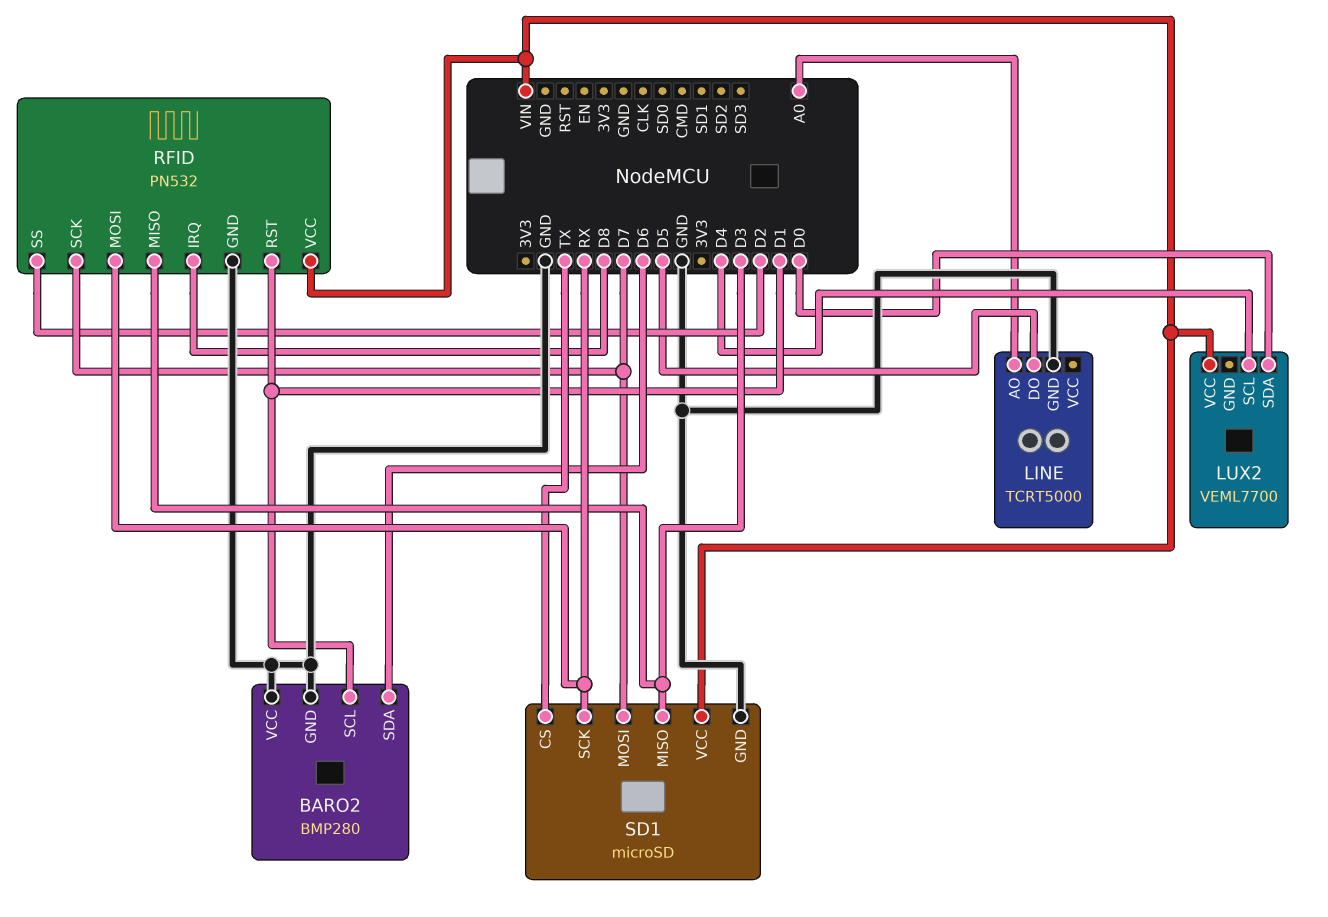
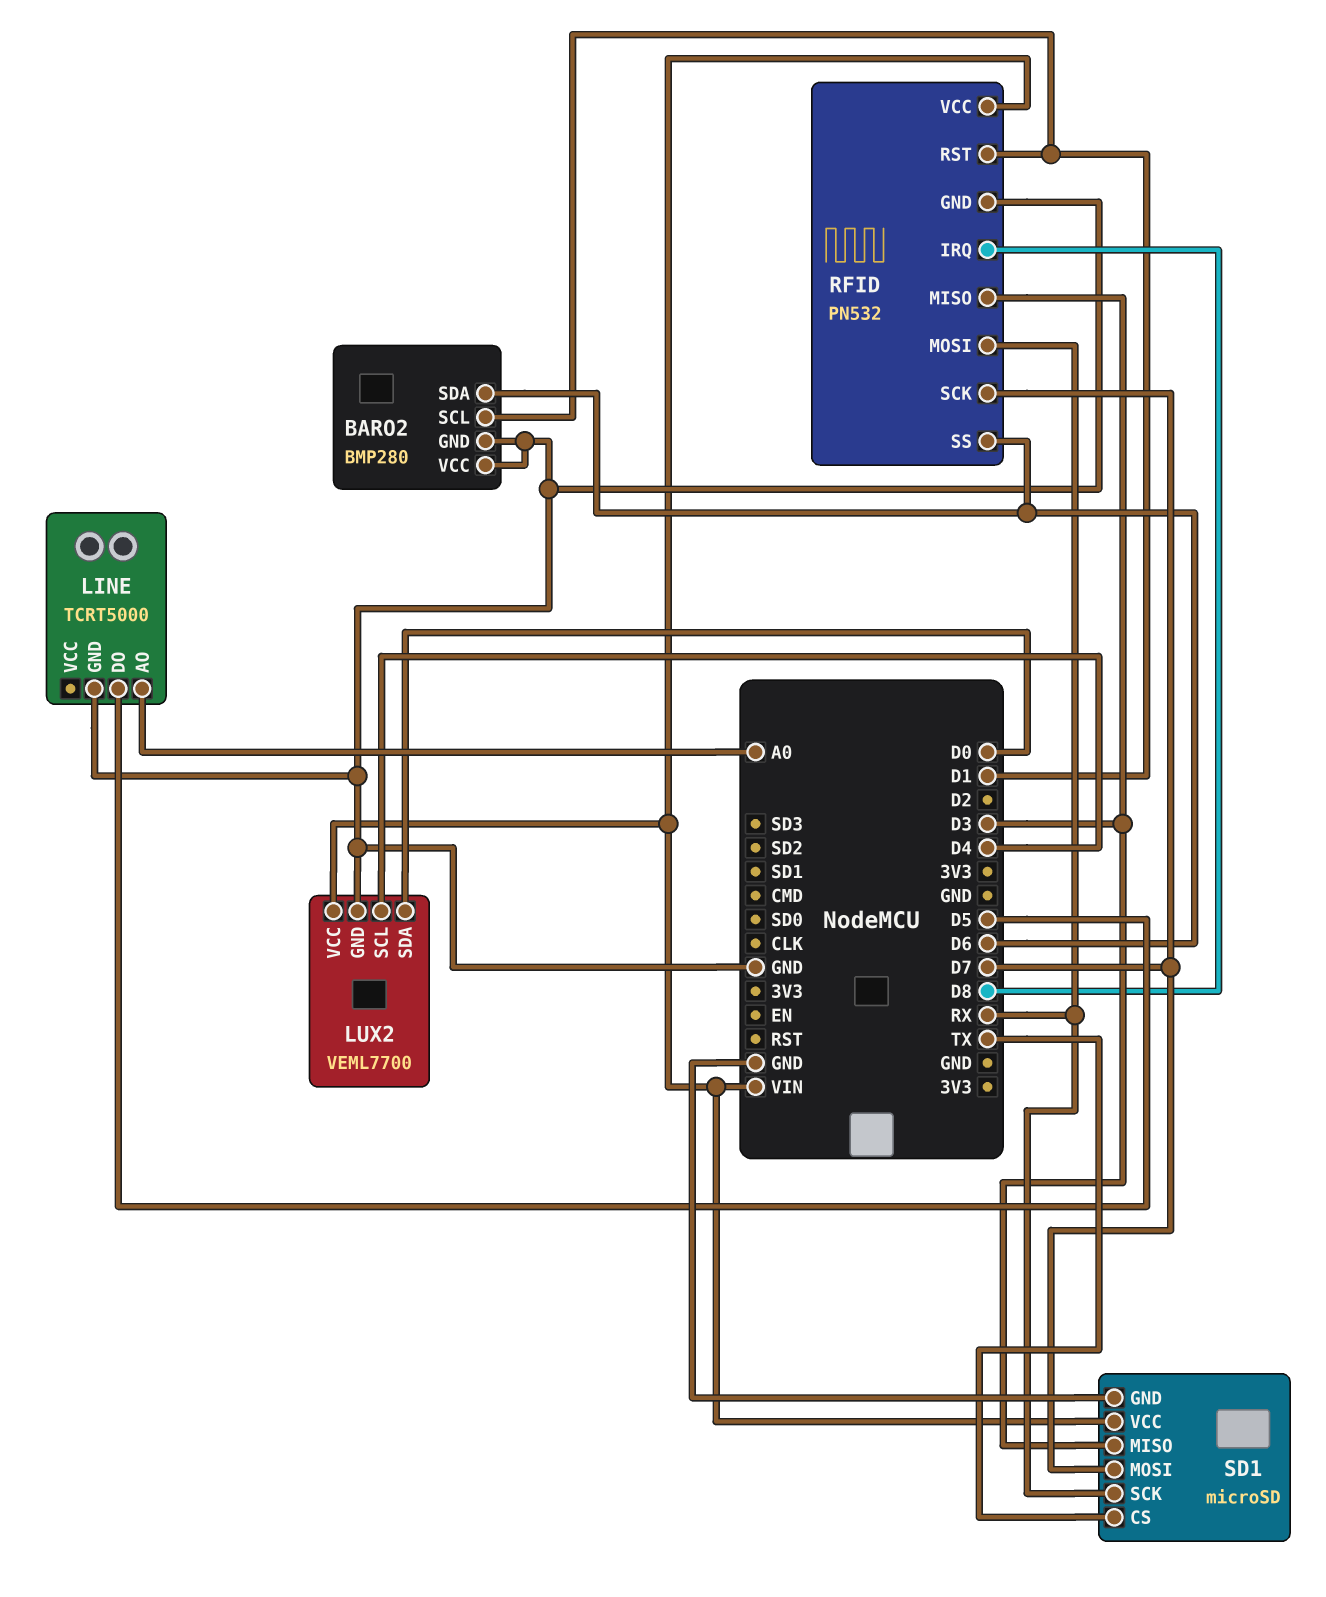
LUX2 pin GND: none -> GND
RFID pin SS: D2 -> D6

